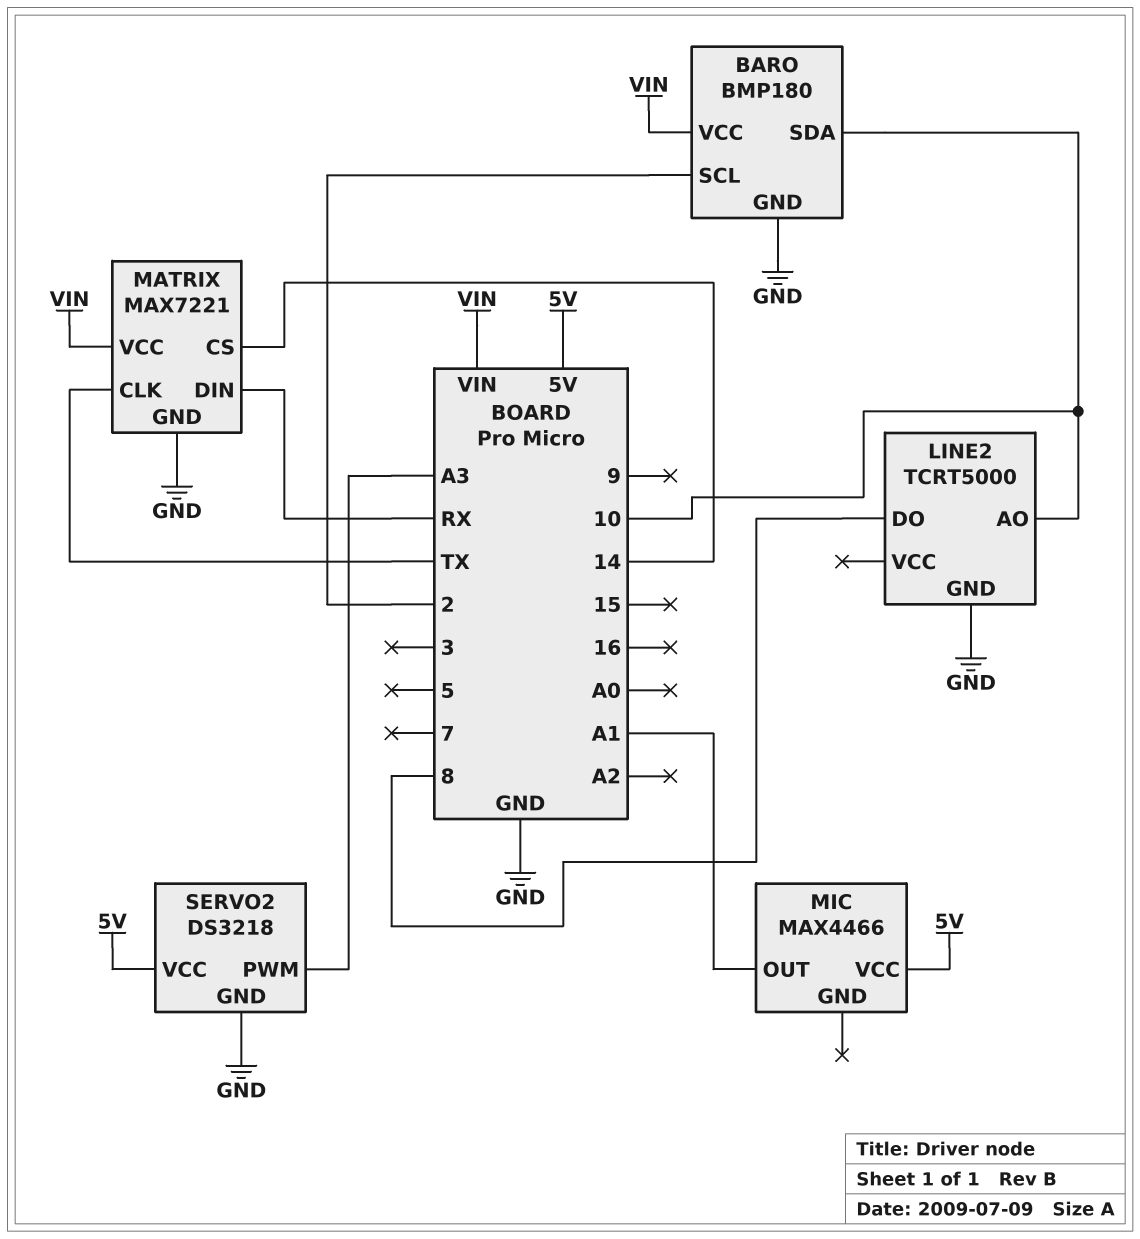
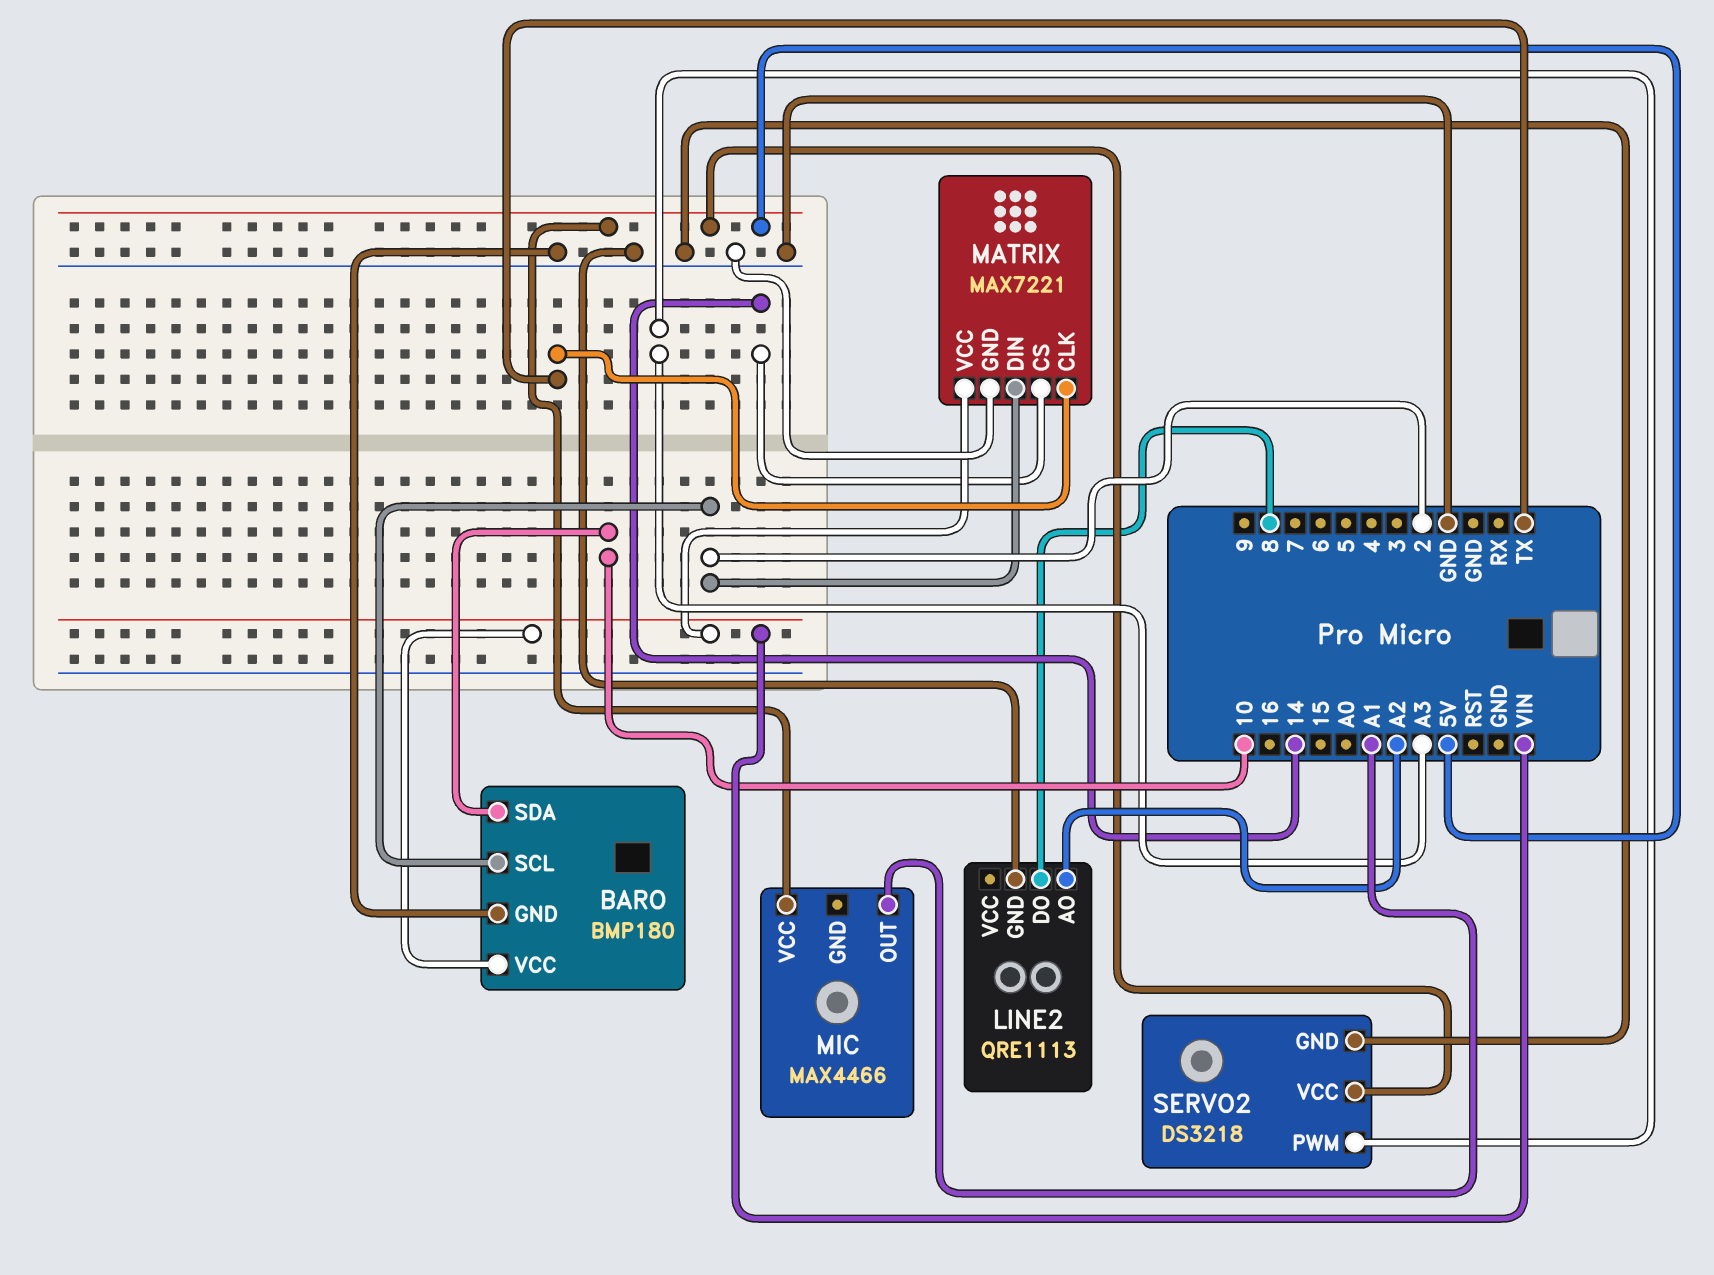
LINE2: TCRT5000 -> QRE1113
LINE2 pin AO: 10 -> A2
MATRIX pin DIN: RX -> 2

